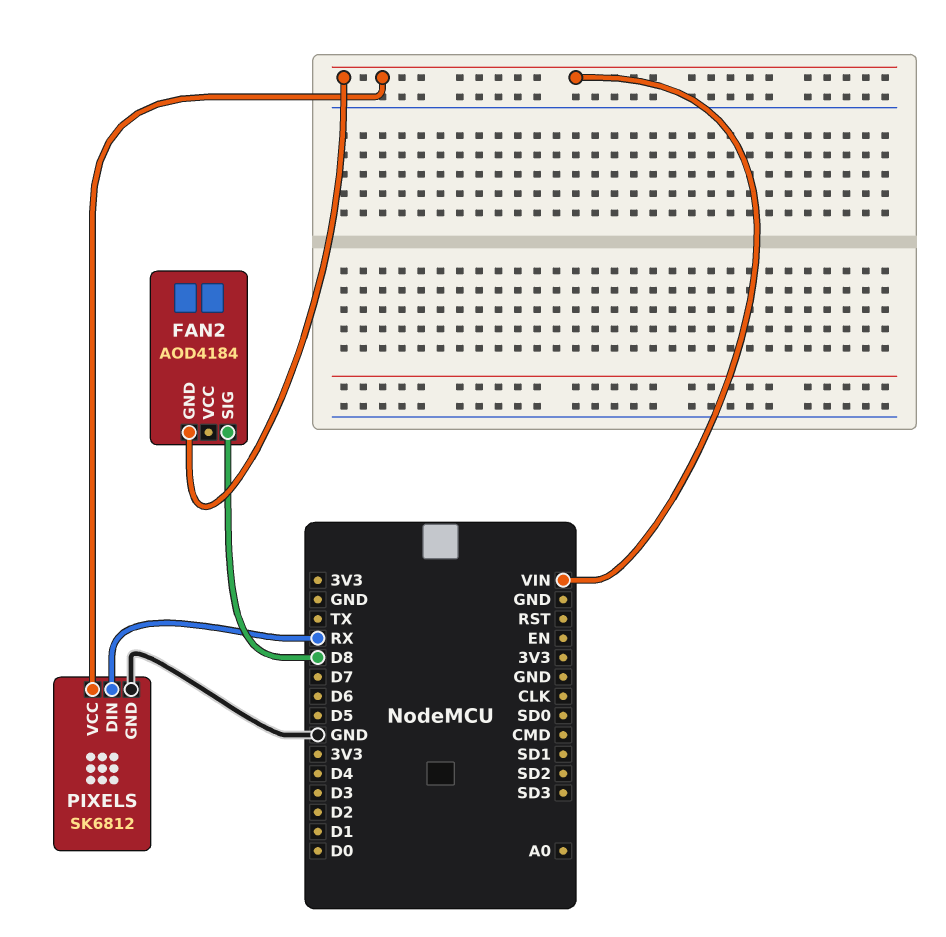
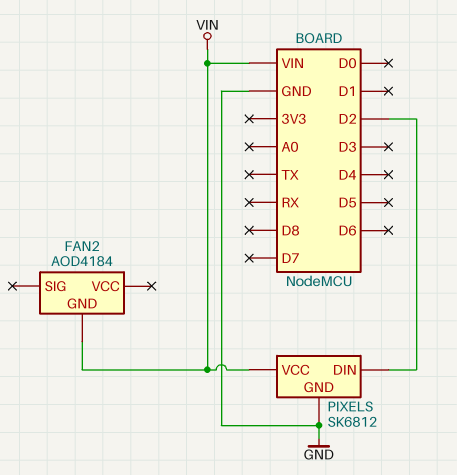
FAN2 pin SIG: D8 -> none
PIXELS pin DIN: RX -> D2

